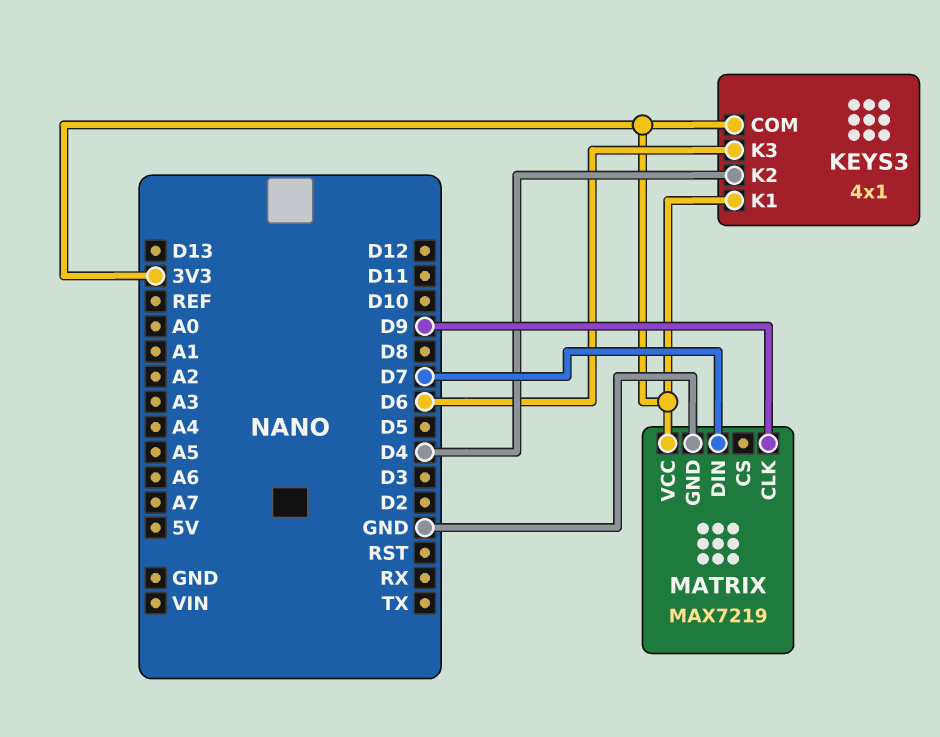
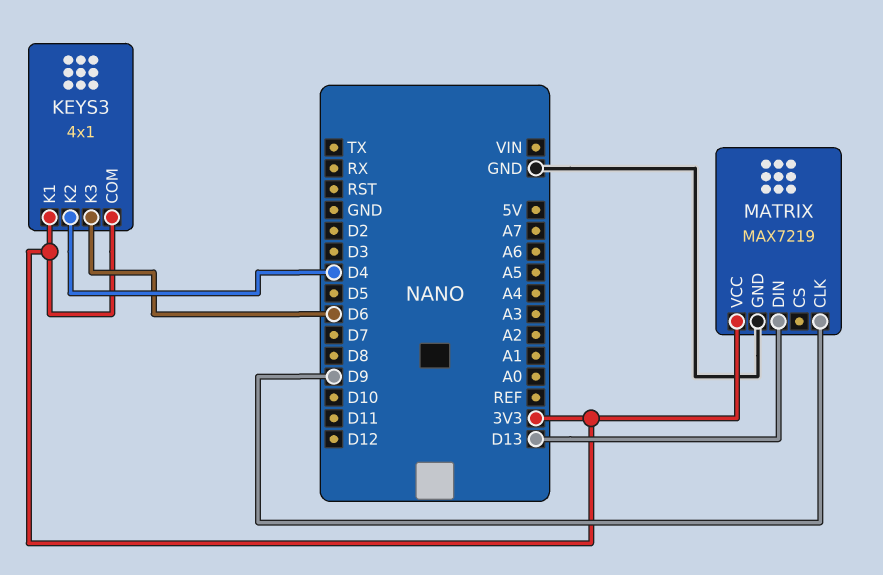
MATRIX pin DIN: D7 -> D13

